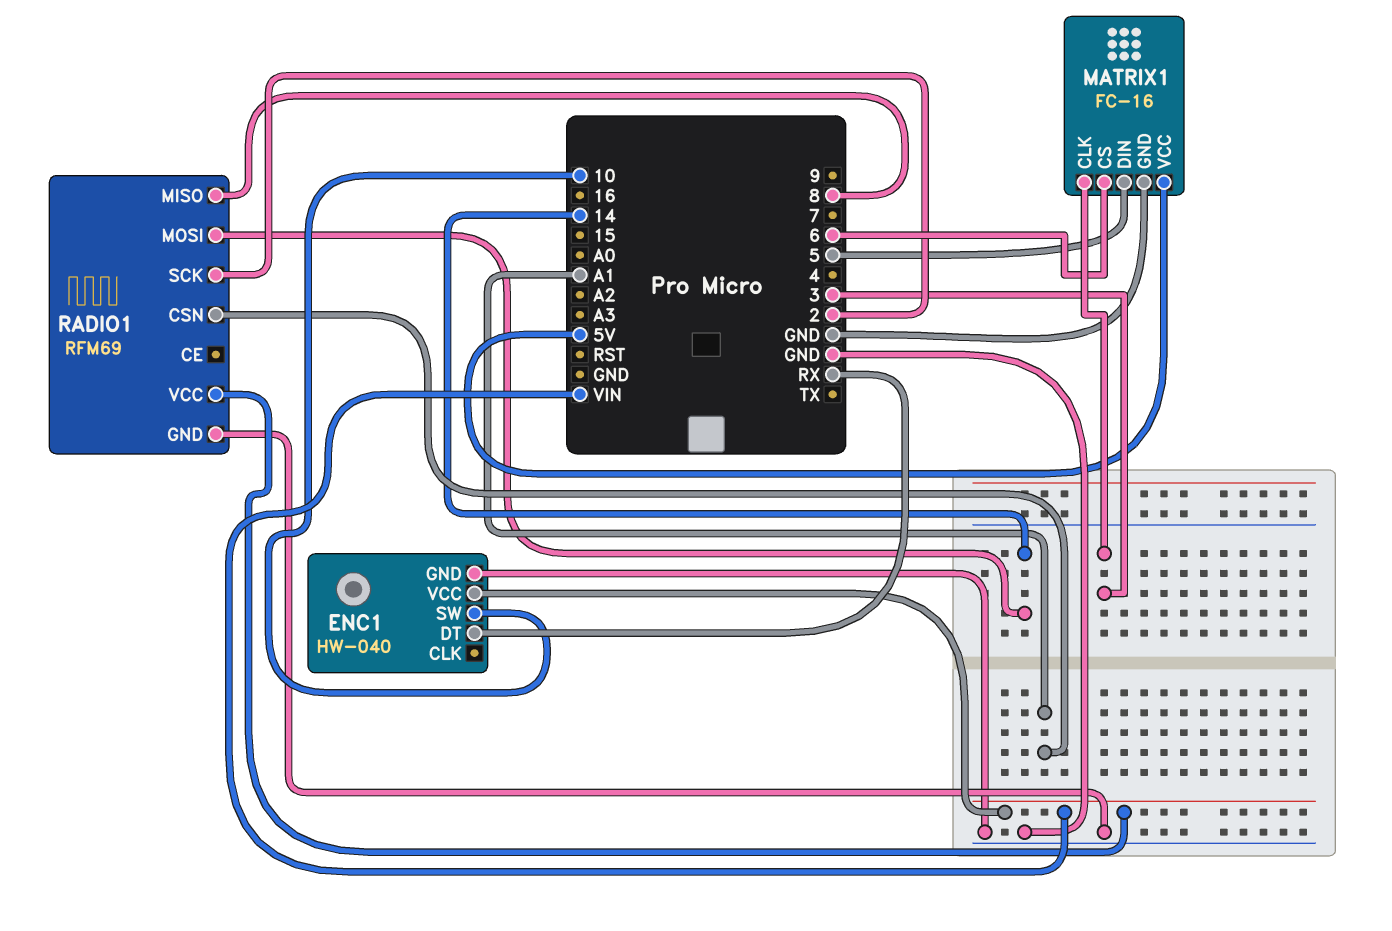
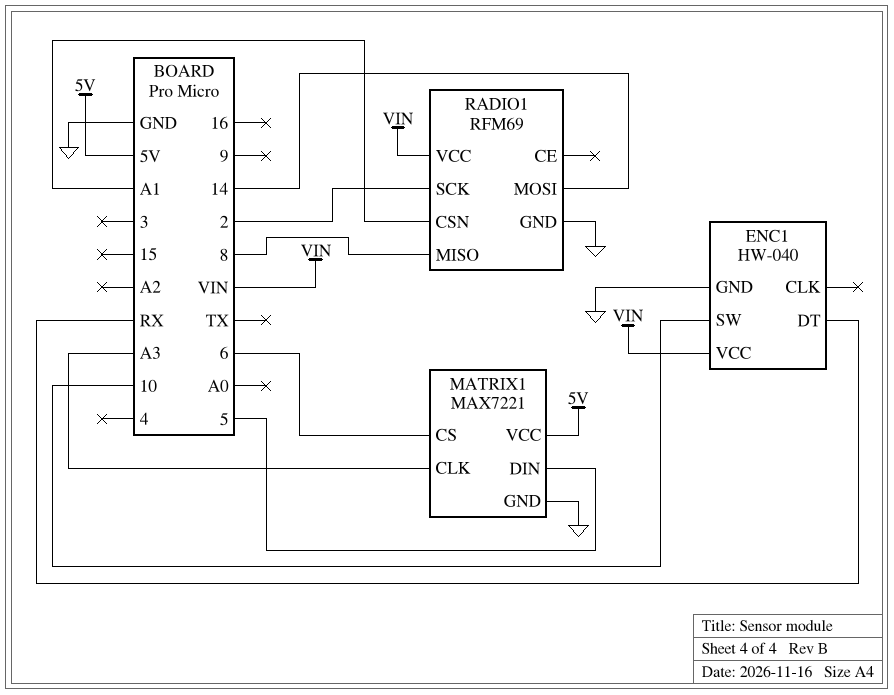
MATRIX1: FC-16 -> MAX7221
MATRIX1 pin CLK: 3 -> A3

